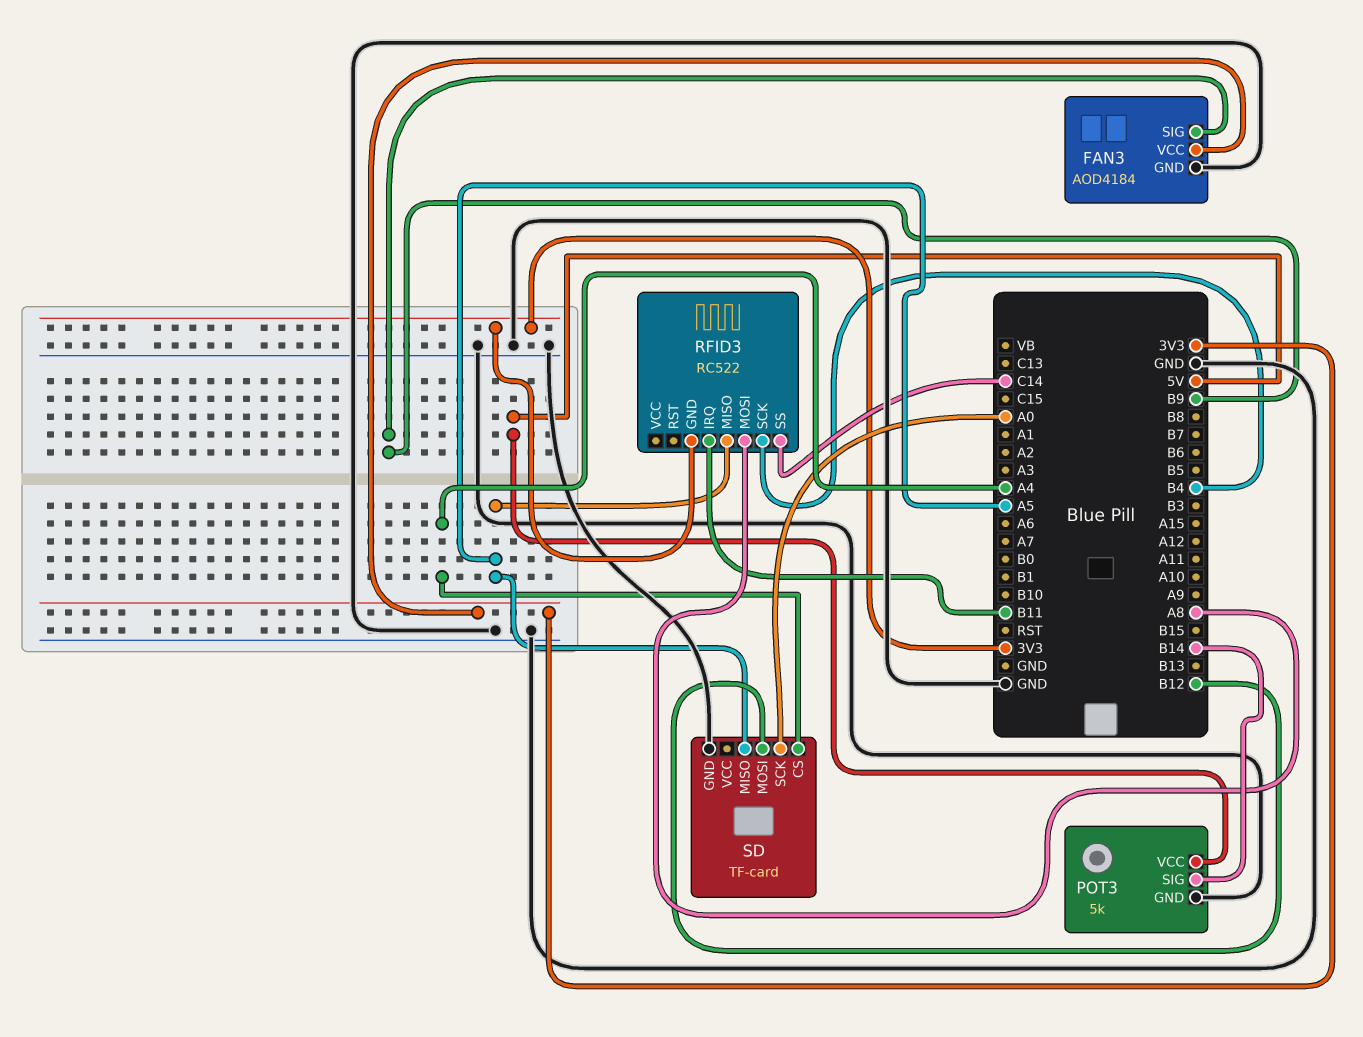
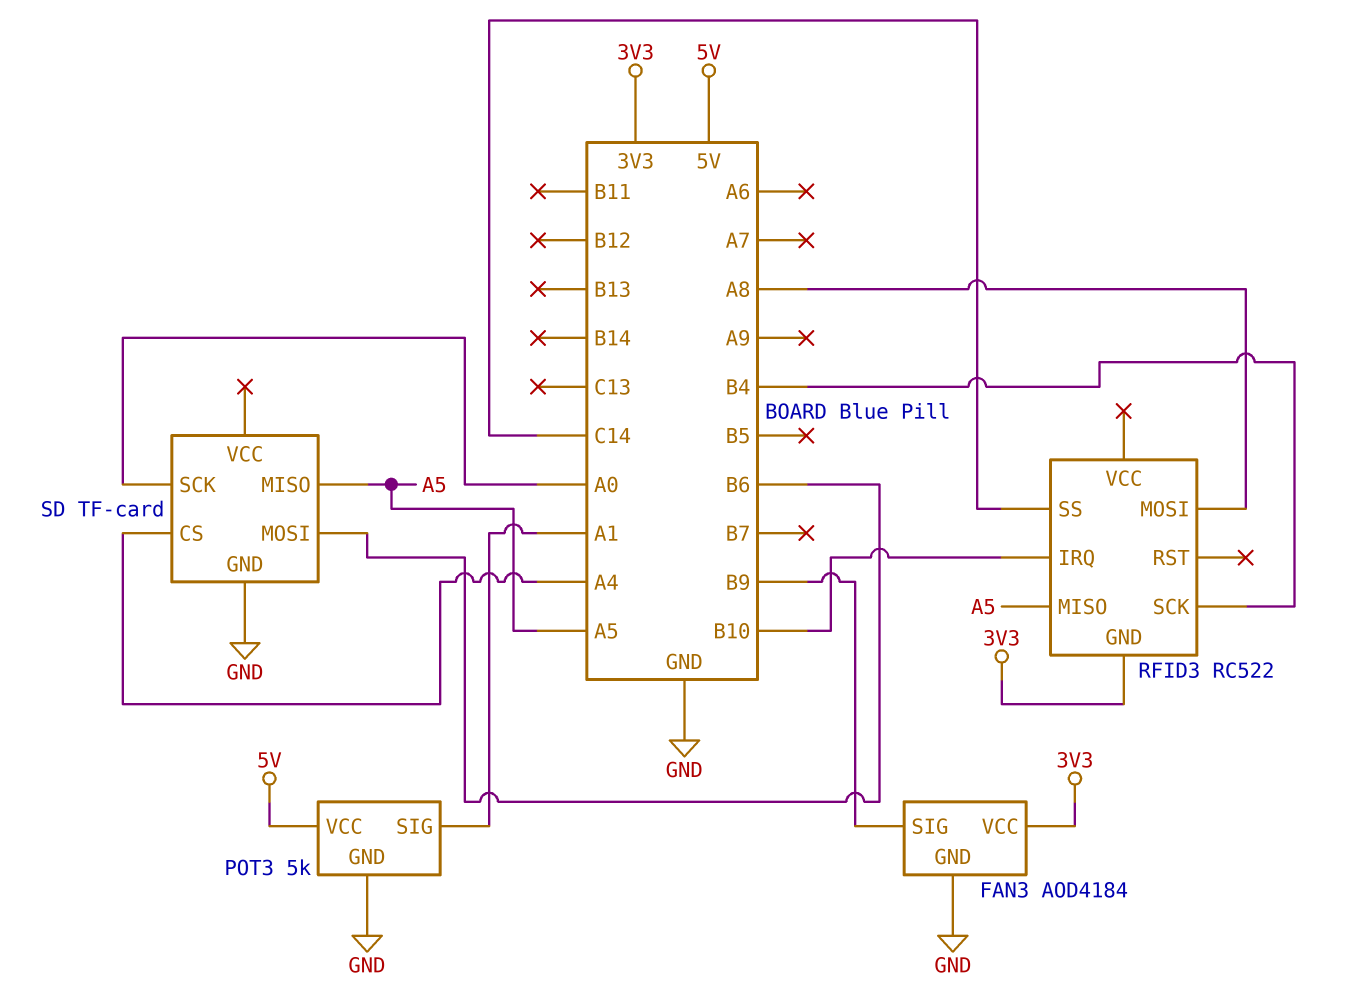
POT3 pin SIG: B14 -> A1
RFID3 pin IRQ: B11 -> B10
SD pin MOSI: B12 -> B6

